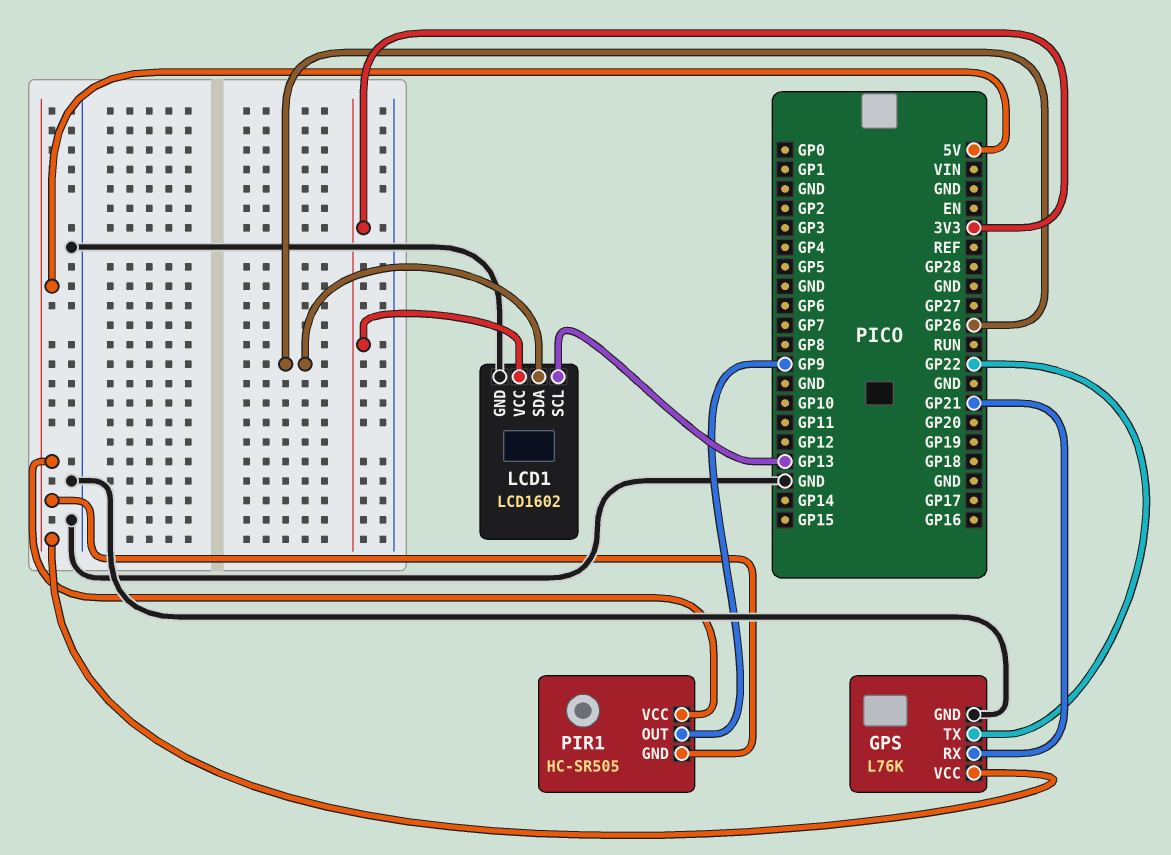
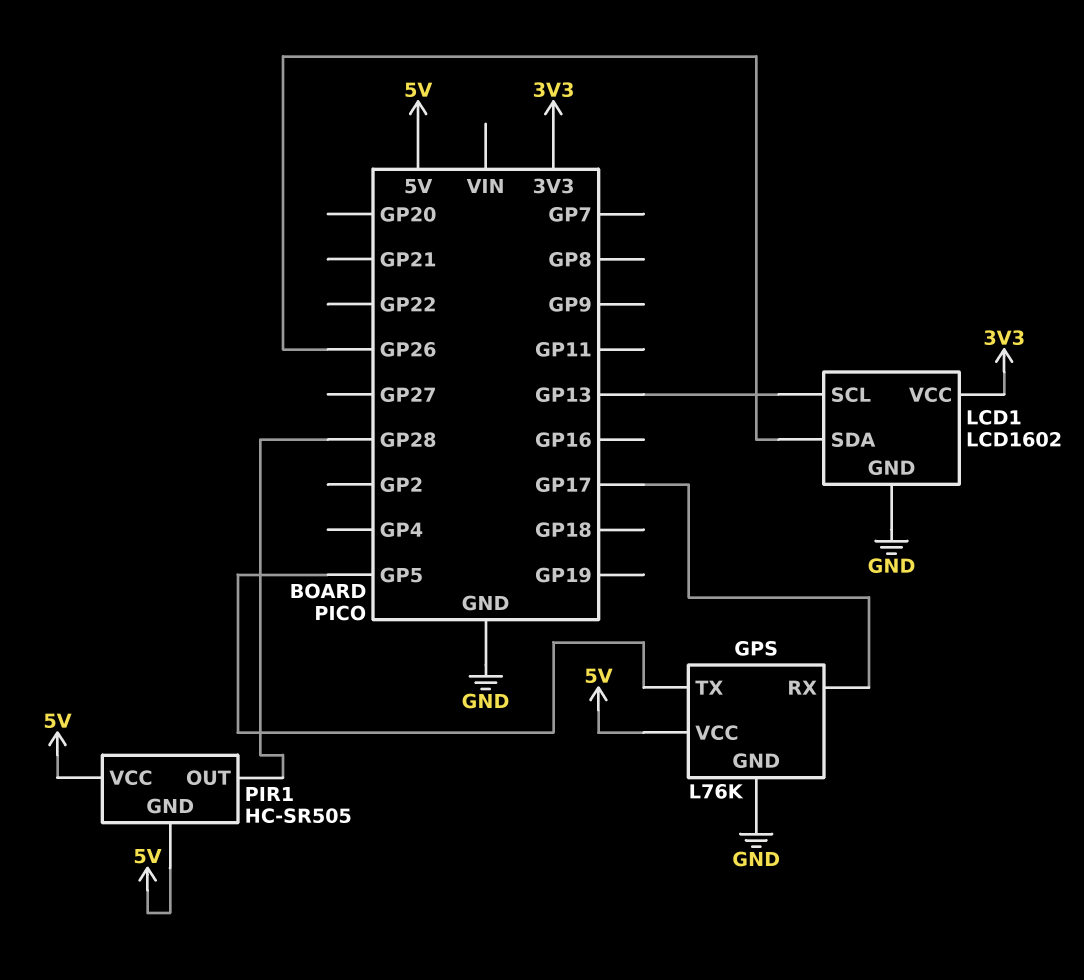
GPS pin RX: GP21 -> GP17
GPS pin TX: GP22 -> GP5
PIR1 pin OUT: GP9 -> GP28

